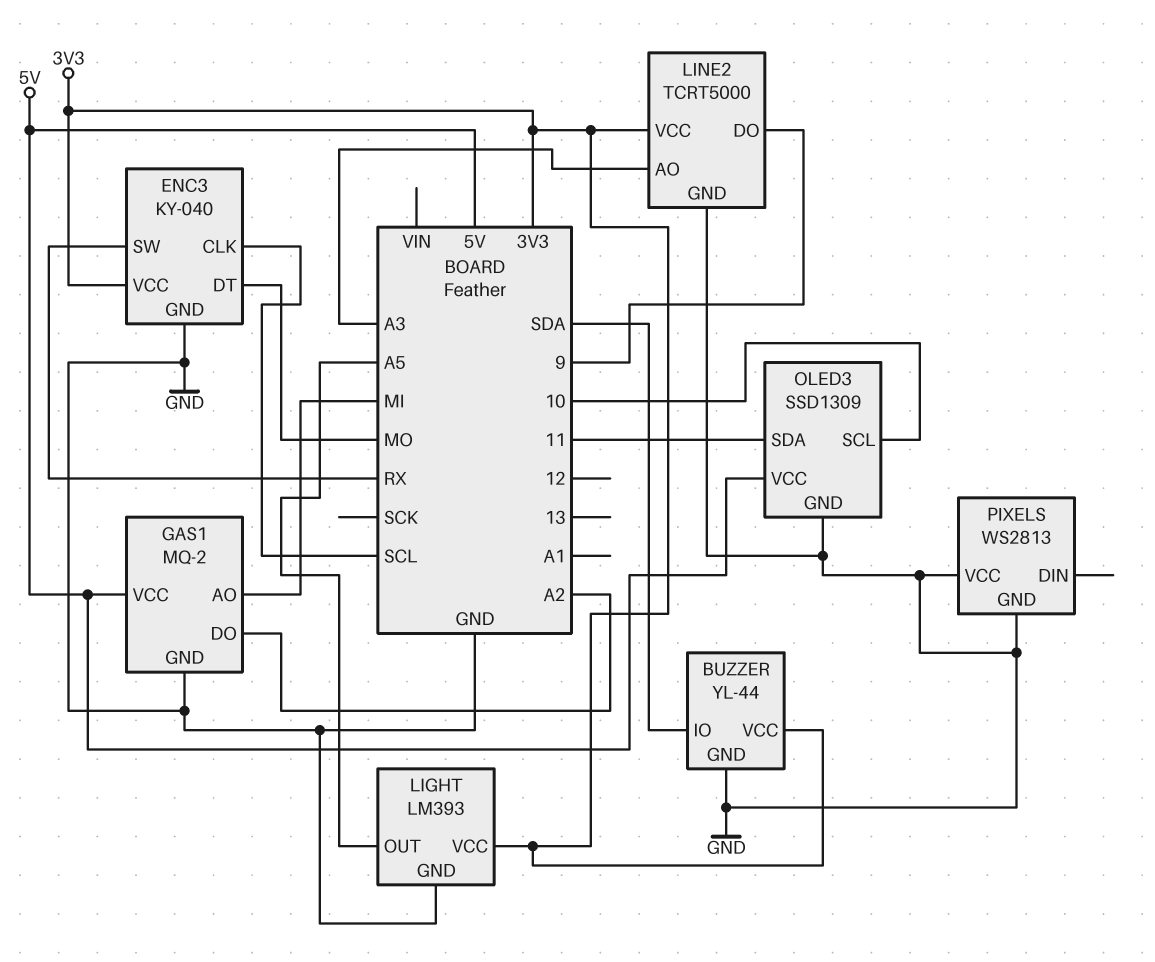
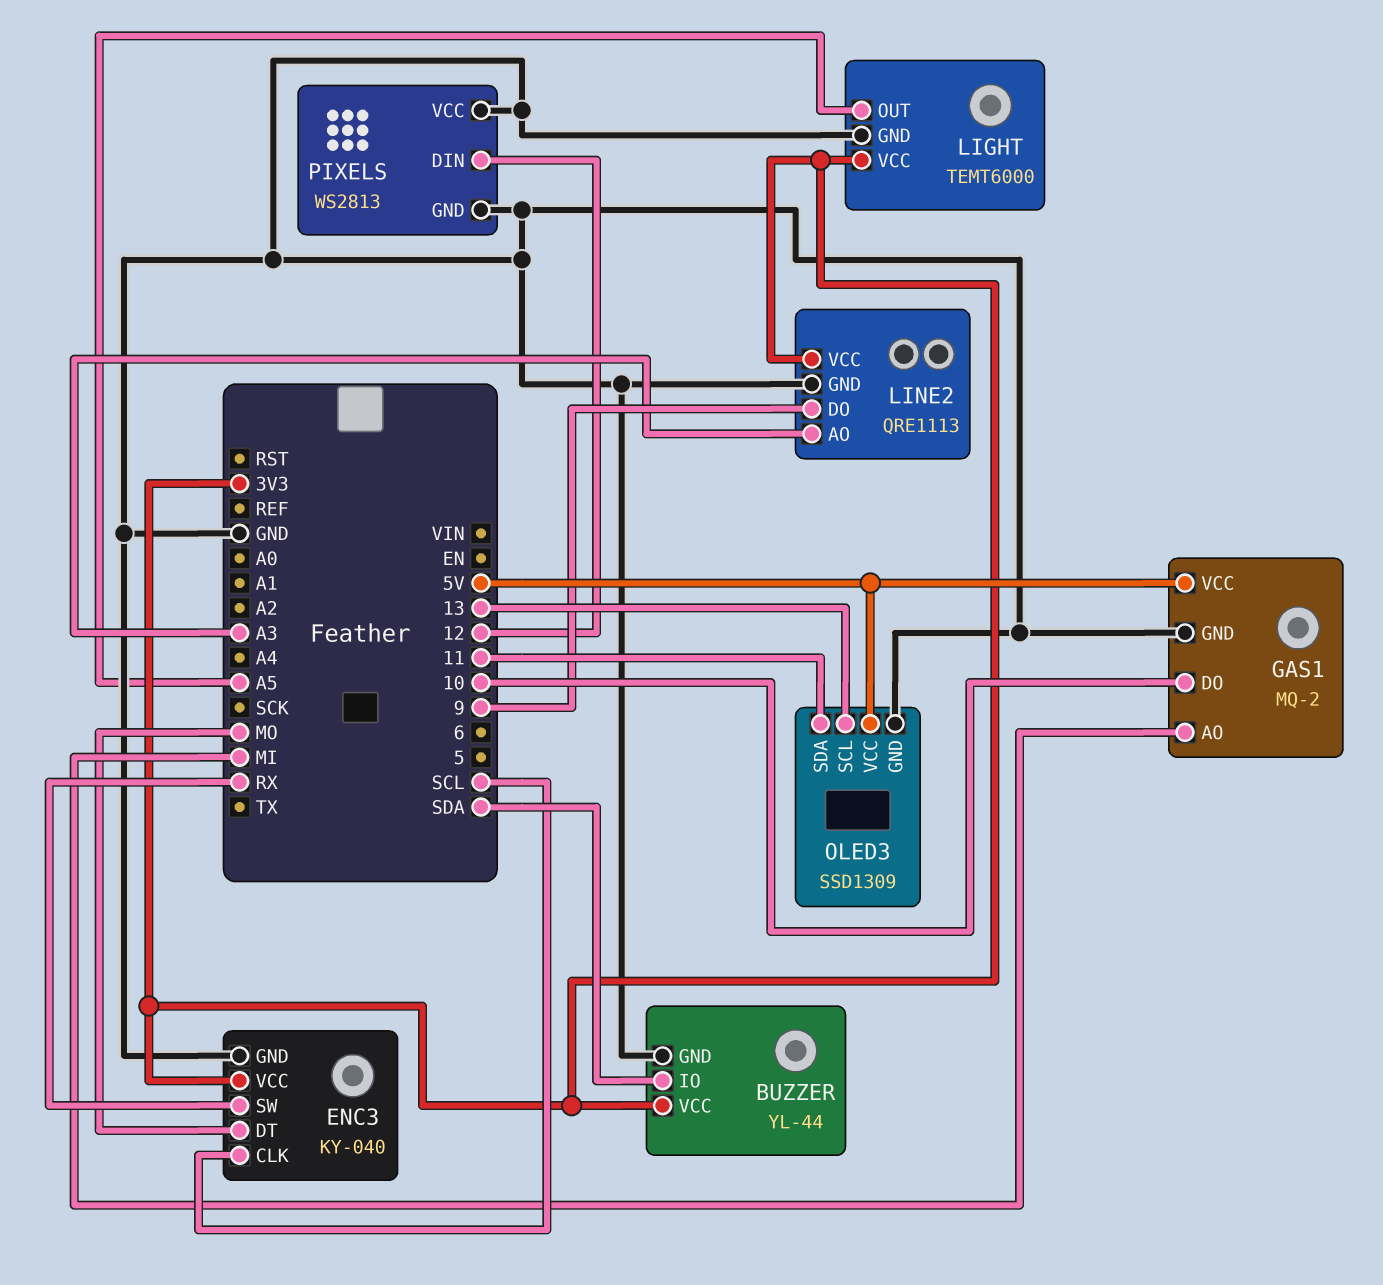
GAS1 pin DO: A2 -> 10
LIGHT: LM393 -> TEMT6000
LINE2: TCRT5000 -> QRE1113
OLED3 pin SCL: 10 -> 13
PIXELS pin DIN: none -> 12

